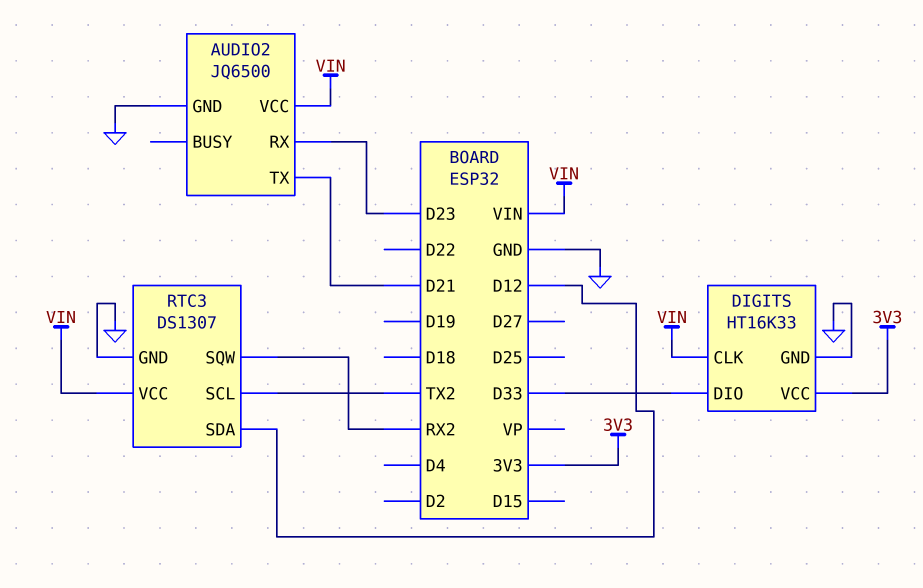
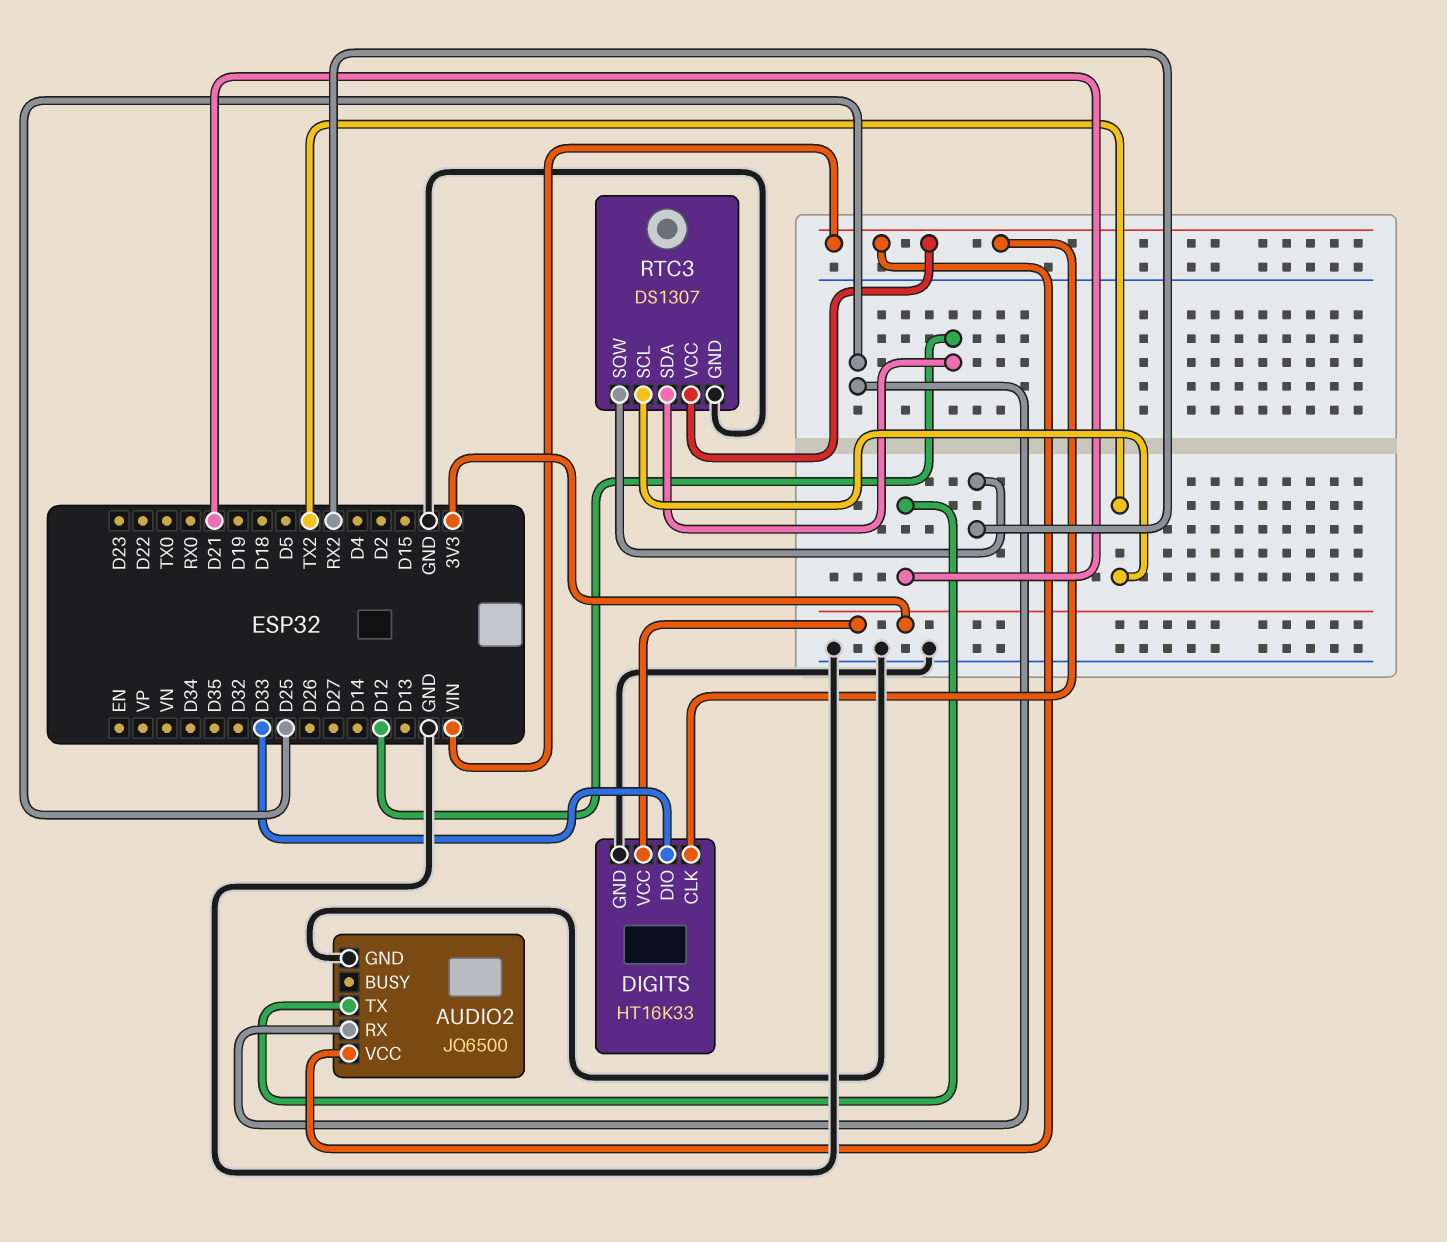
AUDIO2 pin RX: D23 -> D25

